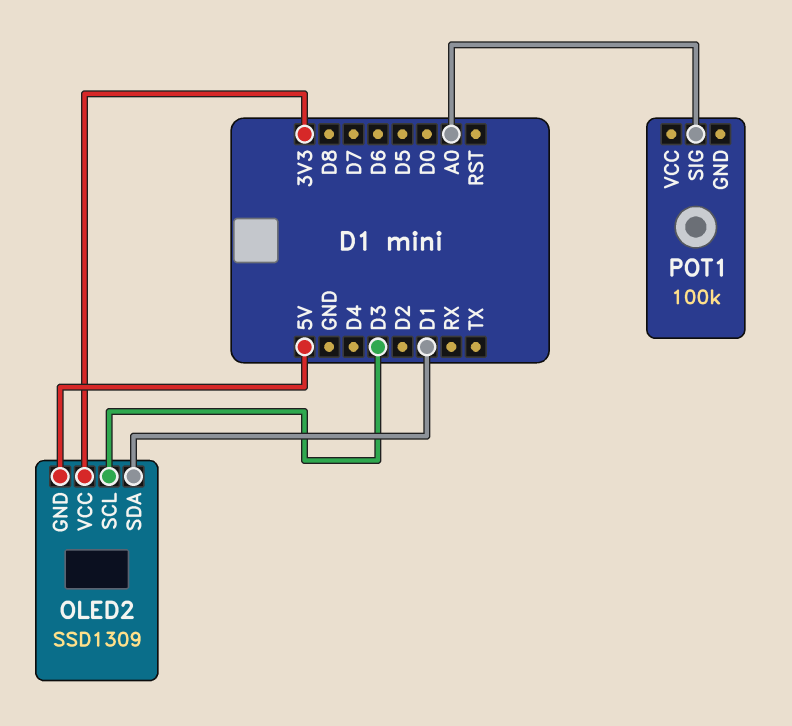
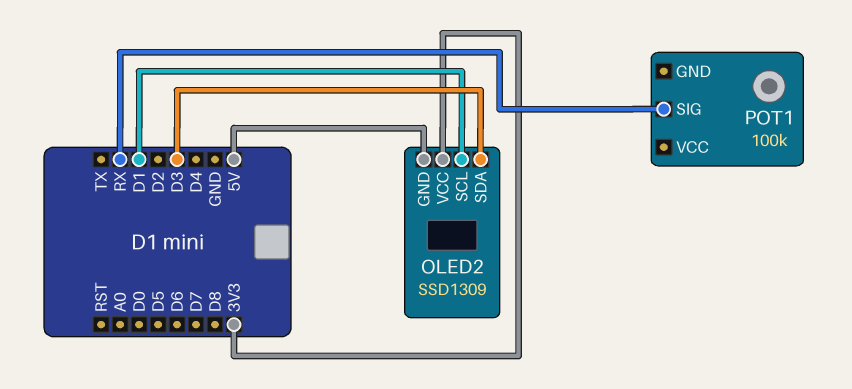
OLED2 pin SCL: D3 -> D1
OLED2 pin SDA: D1 -> D3
POT1 pin SIG: A0 -> RX

